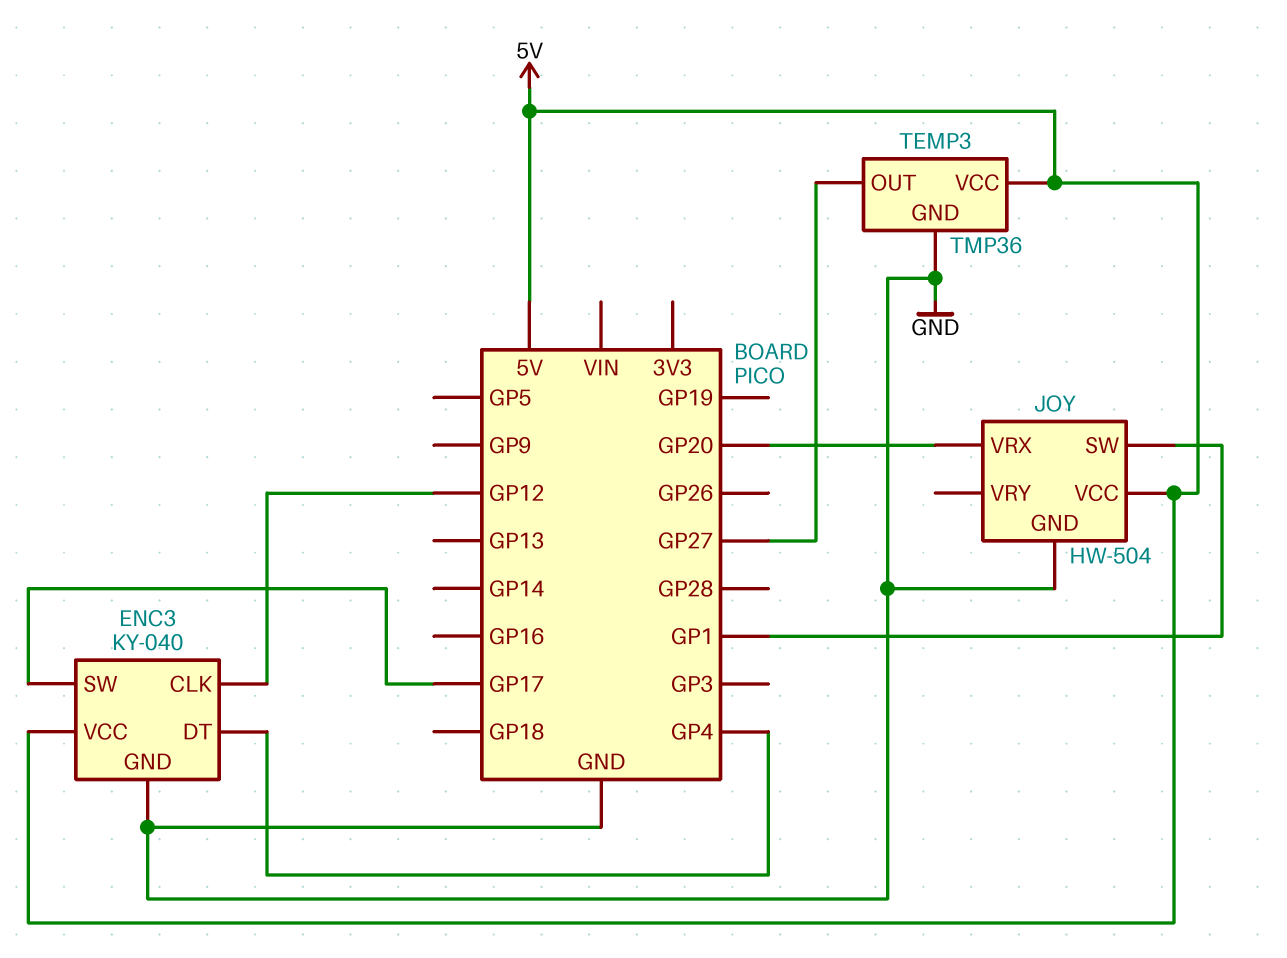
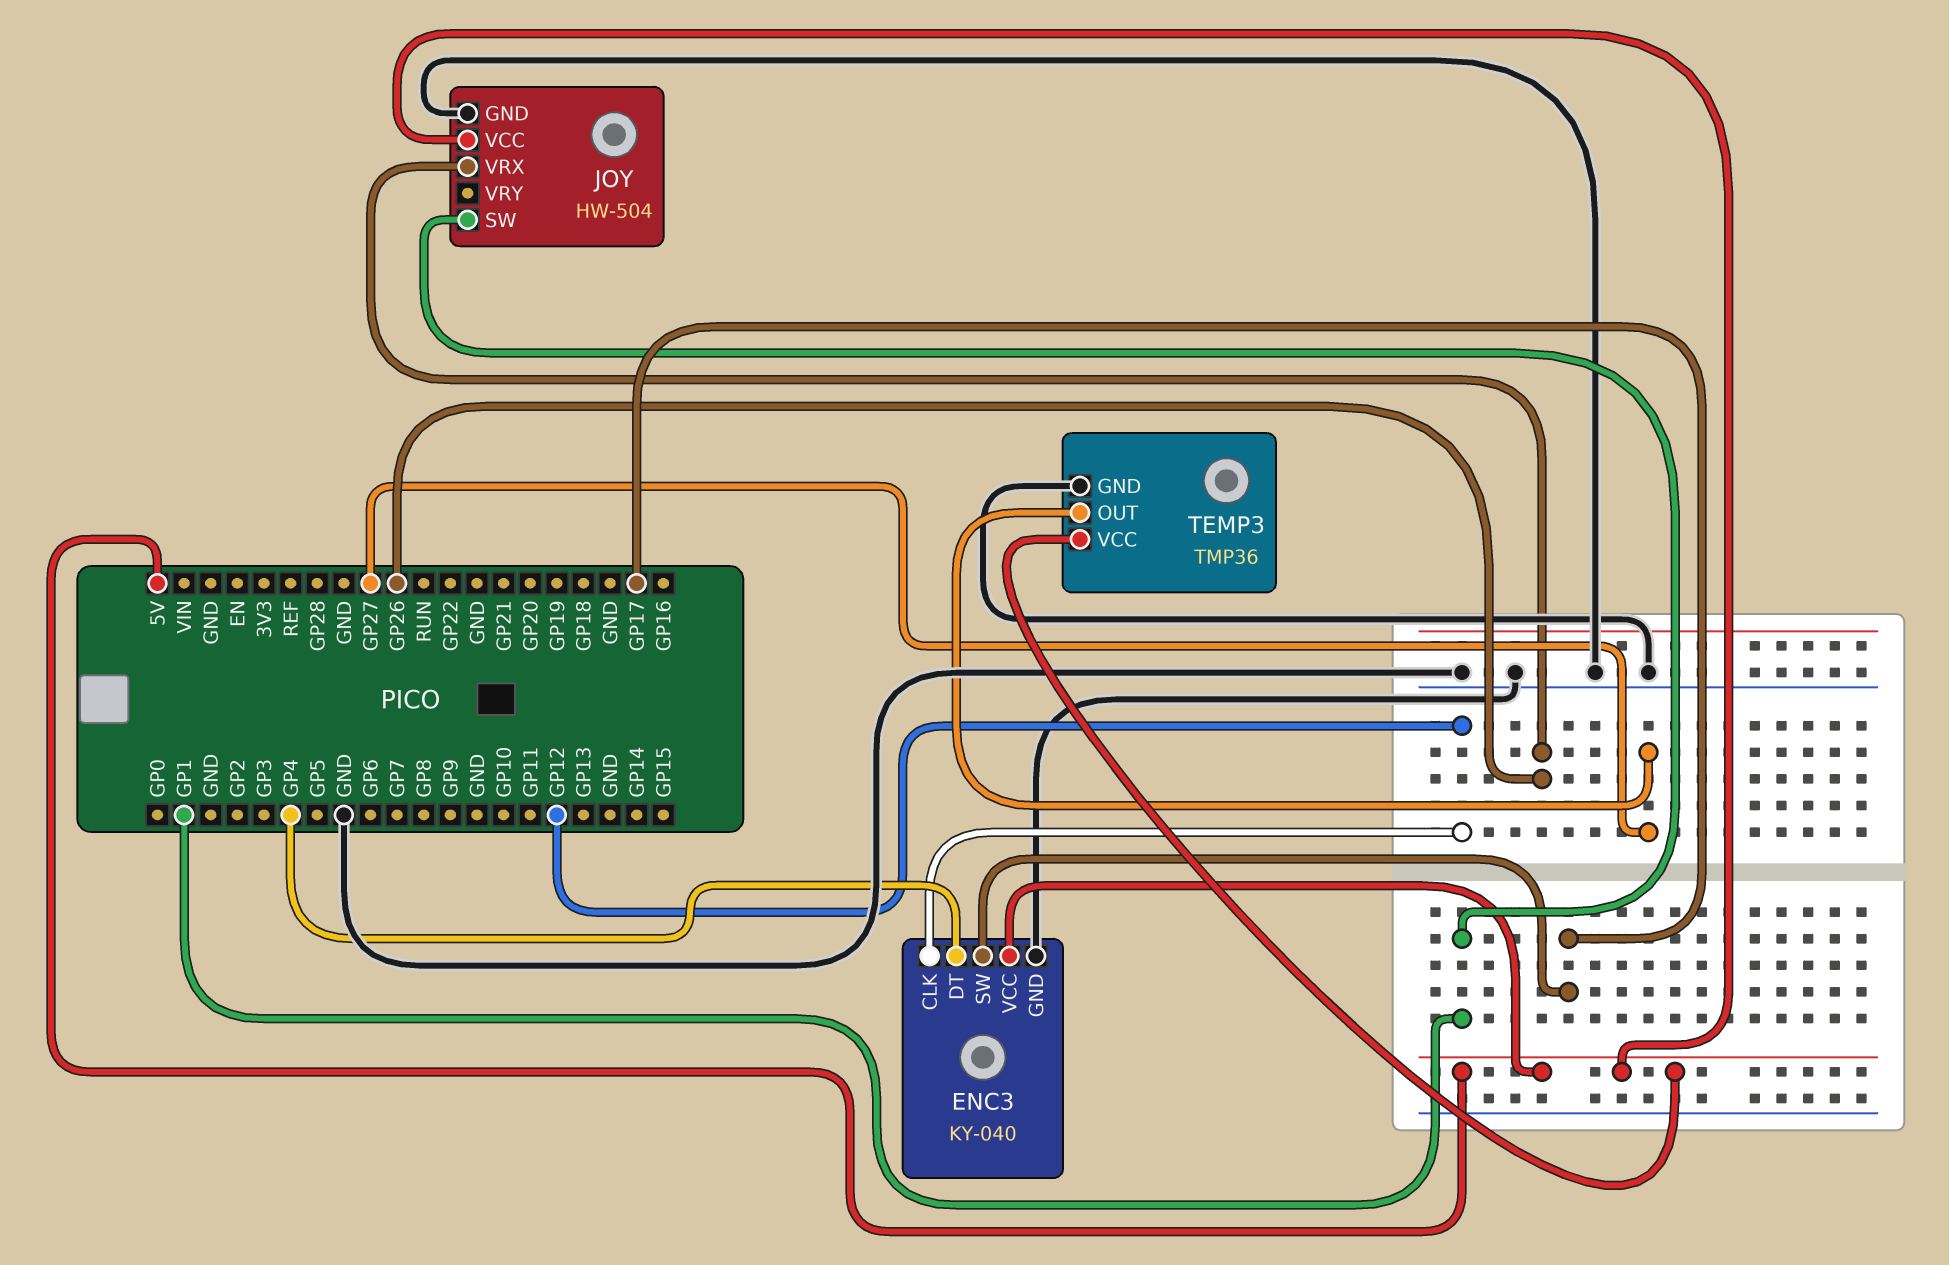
JOY pin VRX: GP20 -> GP26

